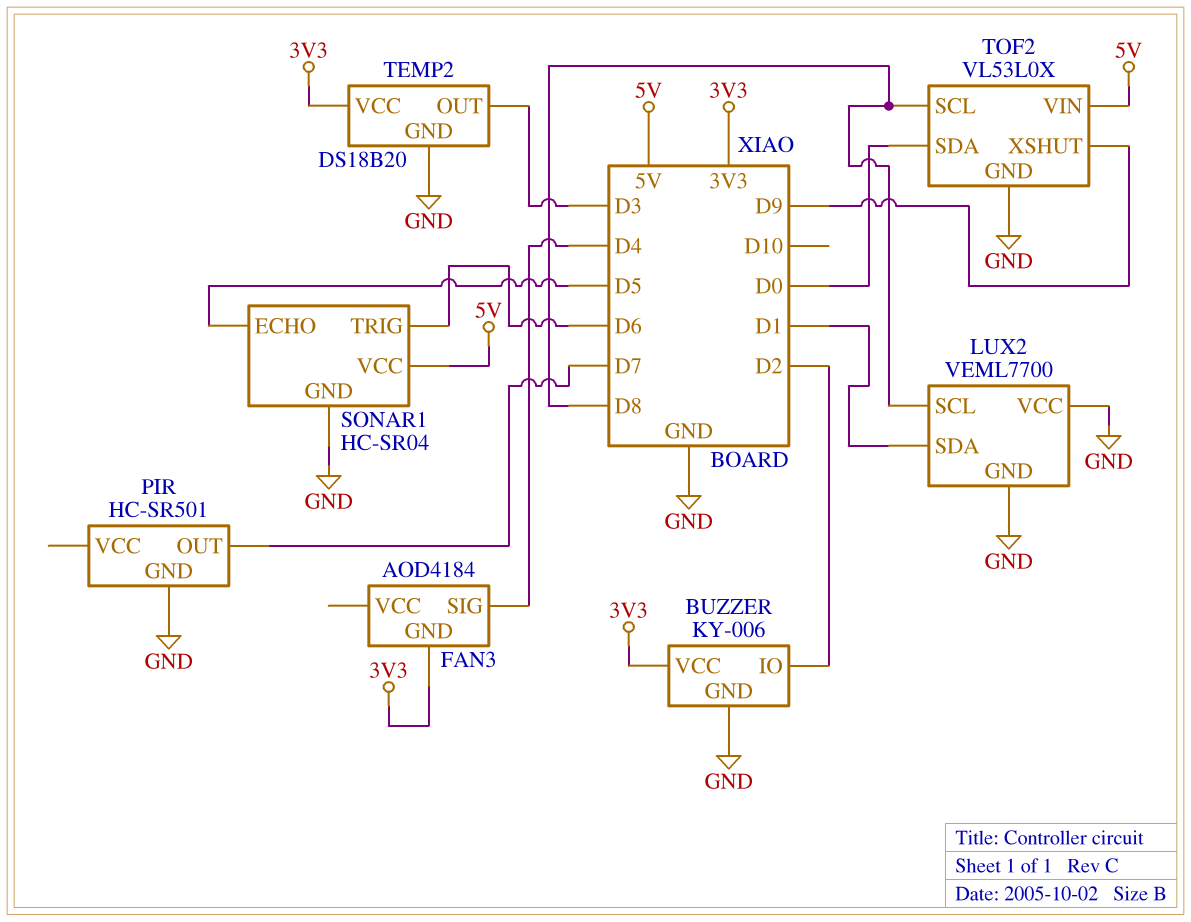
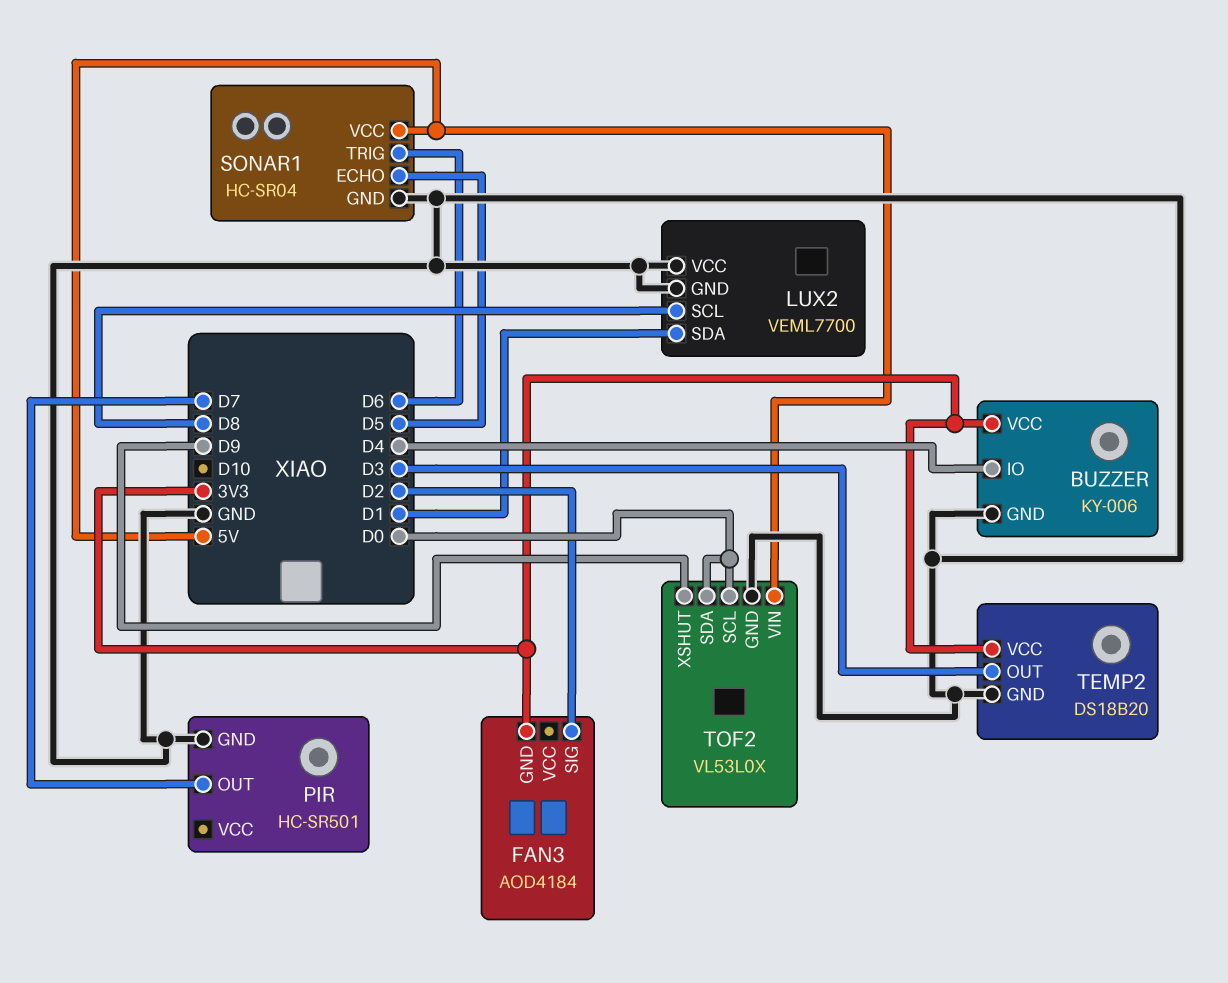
BUZZER pin IO: D2 -> D4
FAN3 pin SIG: D4 -> D2
TOF2 pin SCL: D8 -> D0

